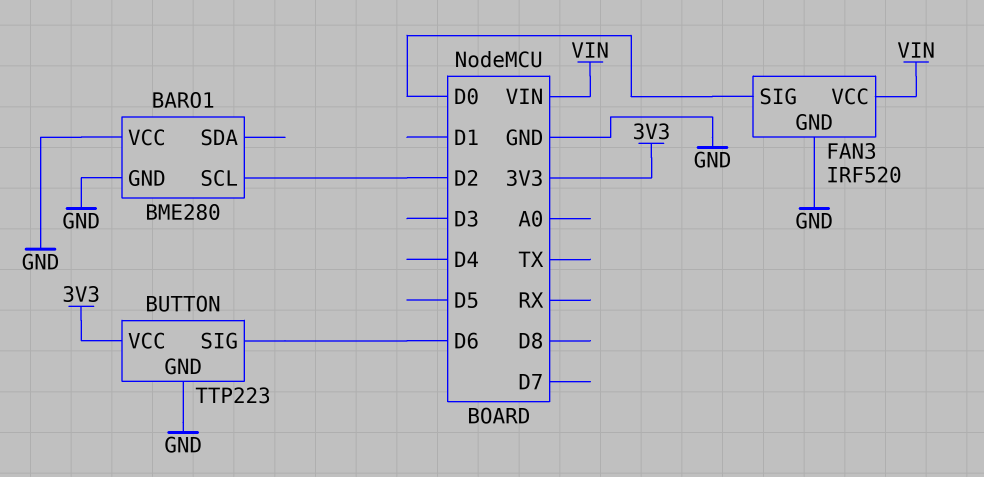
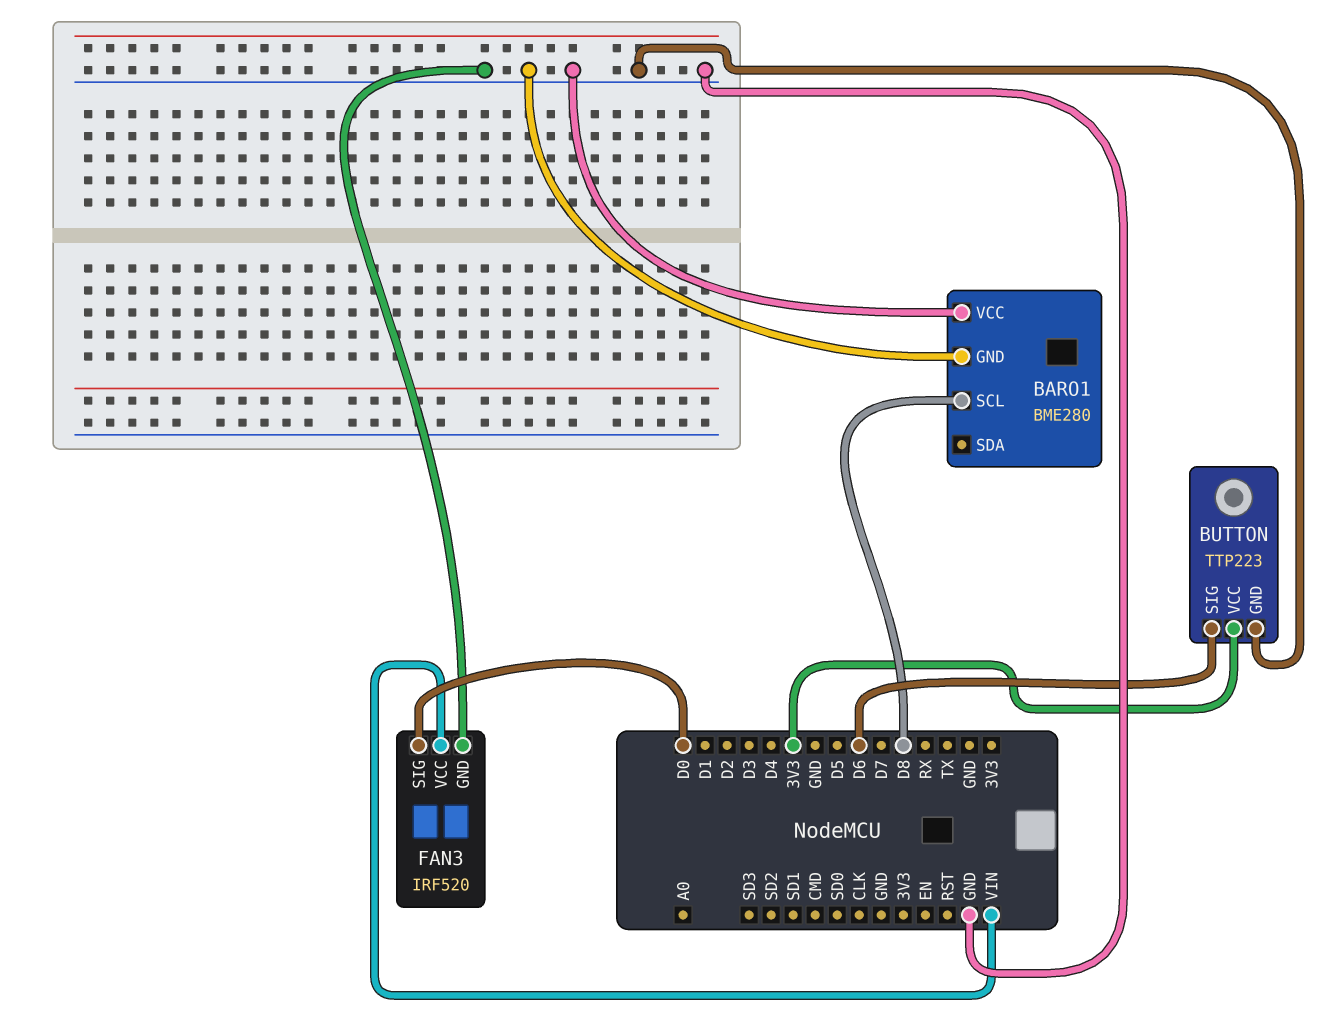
BARO1 pin SCL: D2 -> D8

